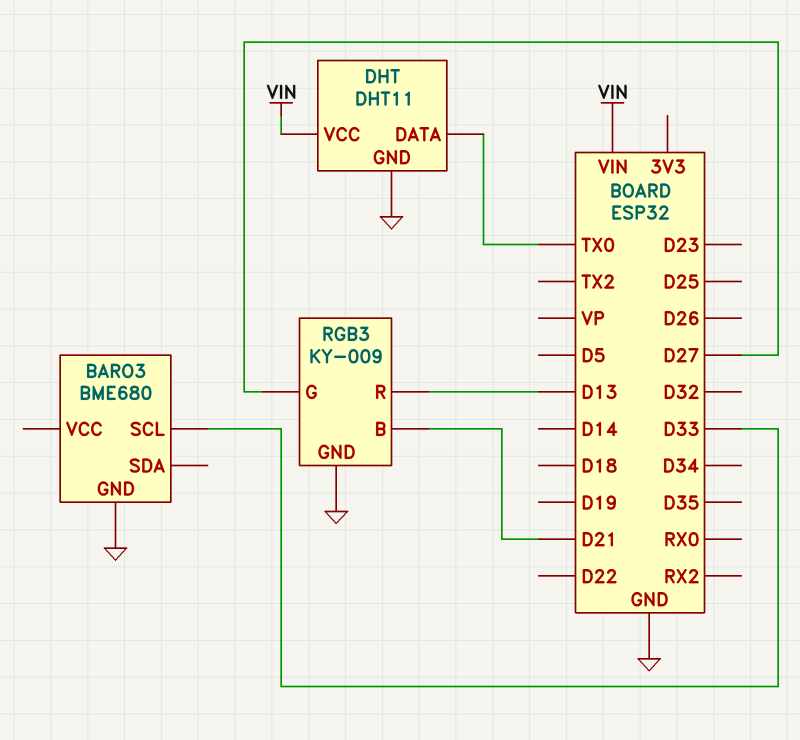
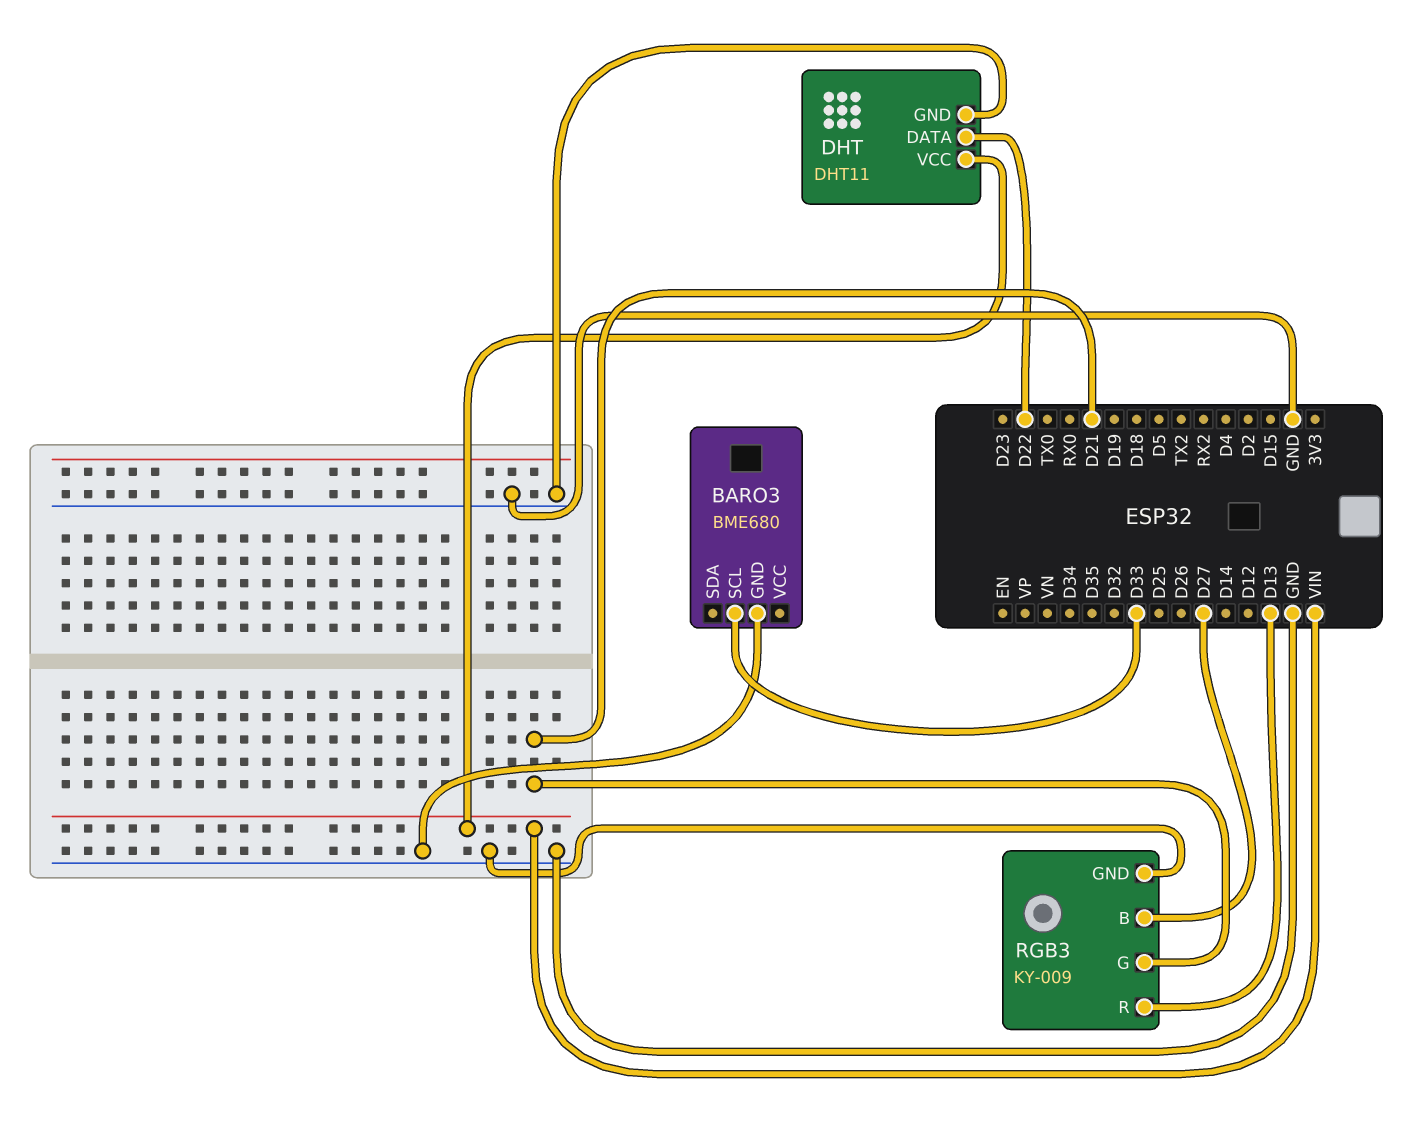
DHT pin DATA: TX0 -> D22
RGB3 pin B: D21 -> D27
RGB3 pin G: D27 -> D21

